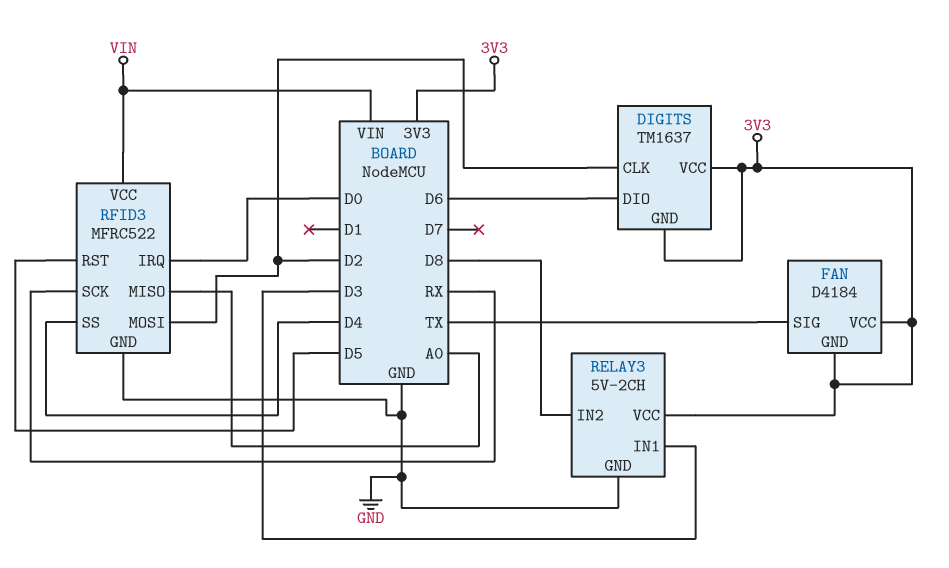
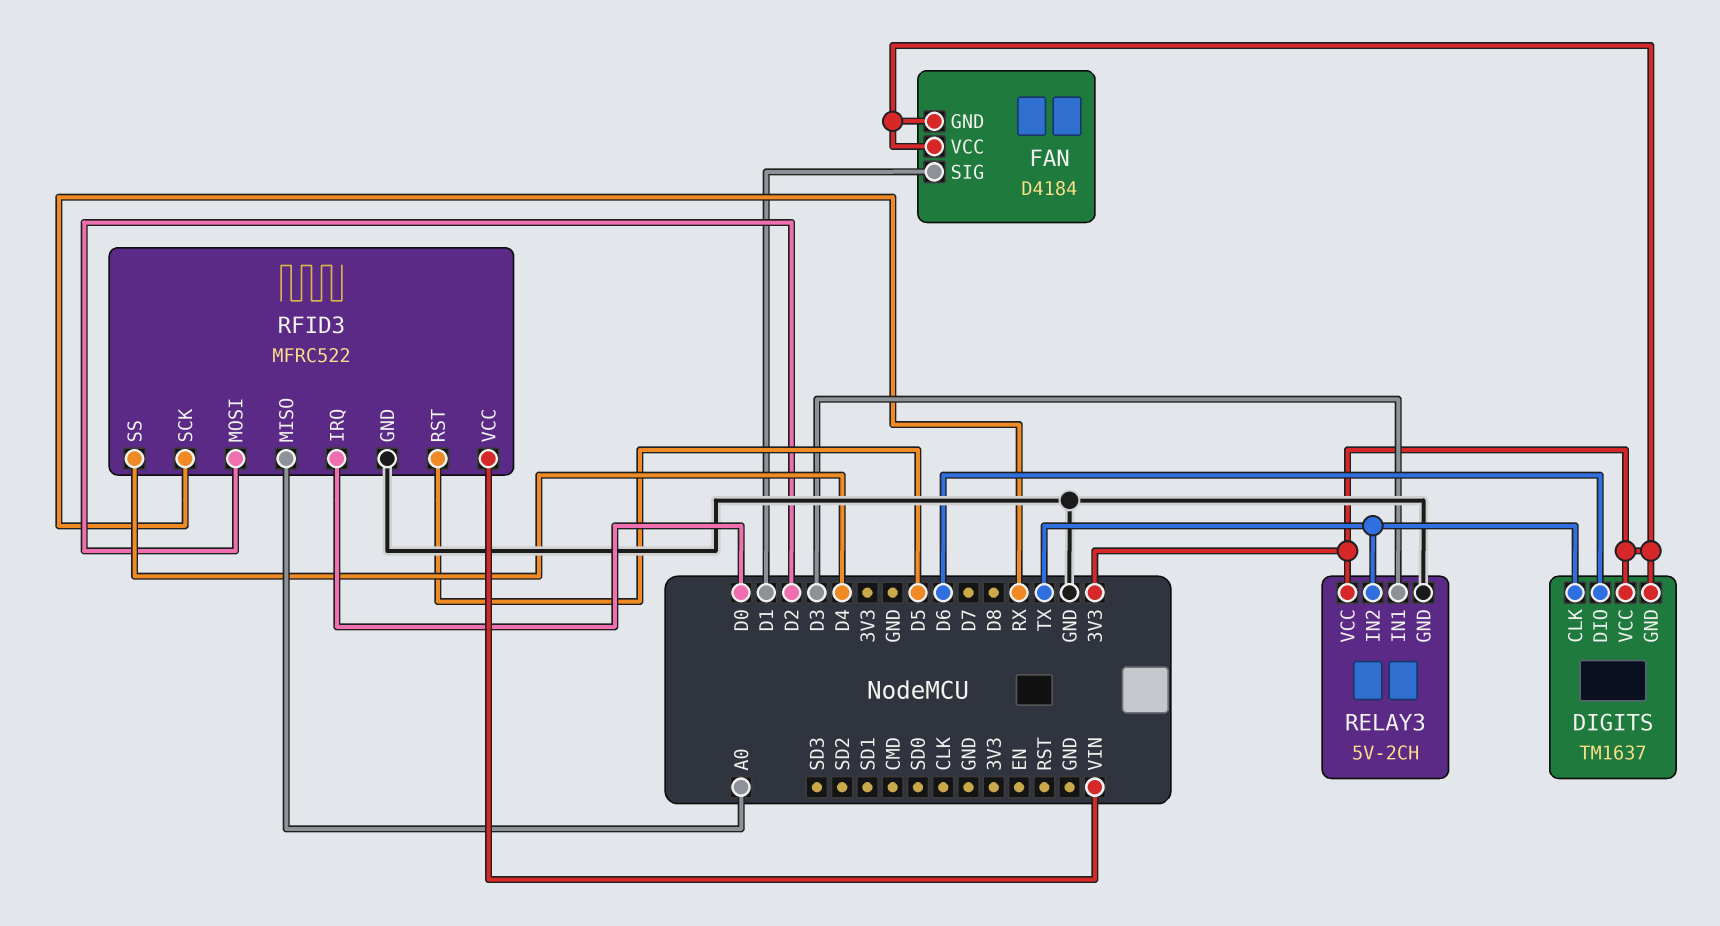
DIGITS pin CLK: D2 -> TX
FAN pin SIG: TX -> D1
RELAY3 pin IN2: D8 -> TX

